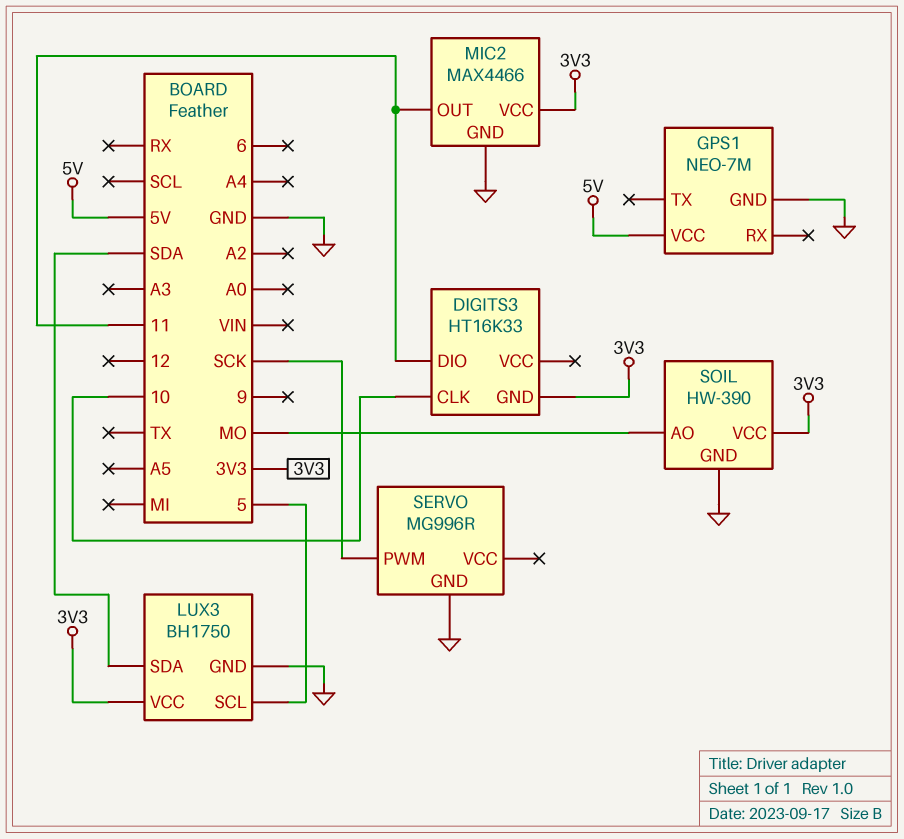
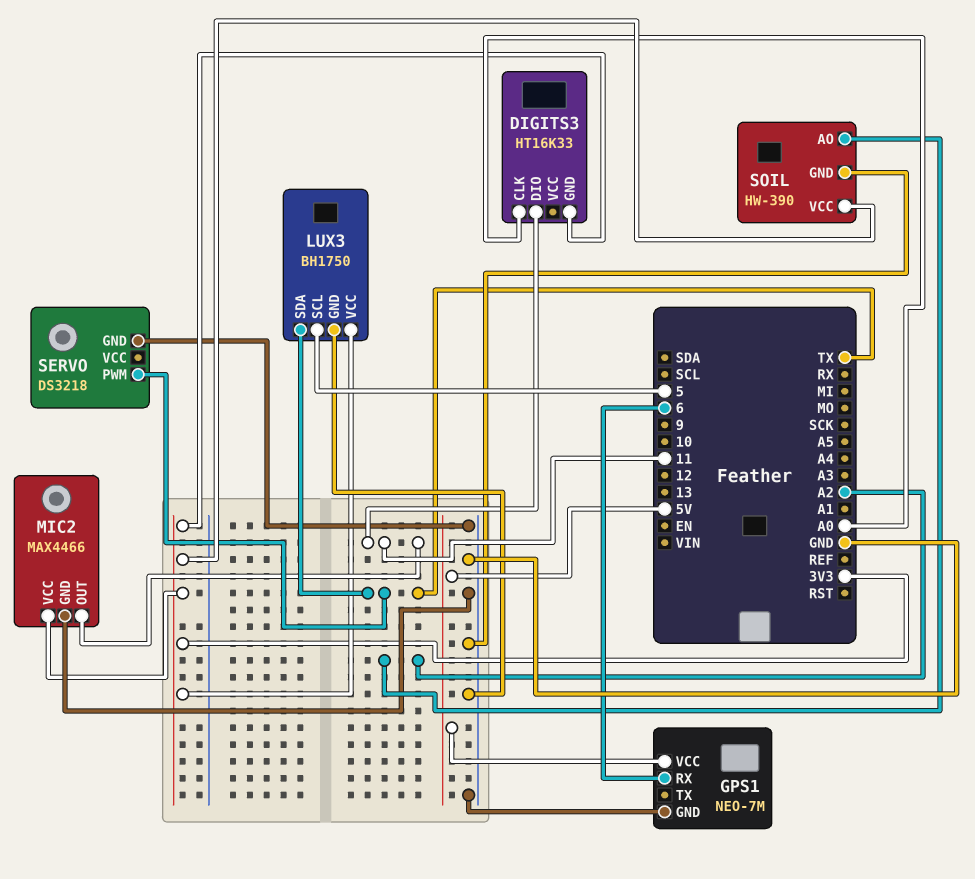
DIGITS3 pin CLK: 10 -> A0
GPS1 pin RX: none -> 6
LUX3 pin SDA: SDA -> TX
SERVO: MG996R -> DS3218
SERVO pin PWM: SCK -> TX
SOIL pin AO: MO -> A2

